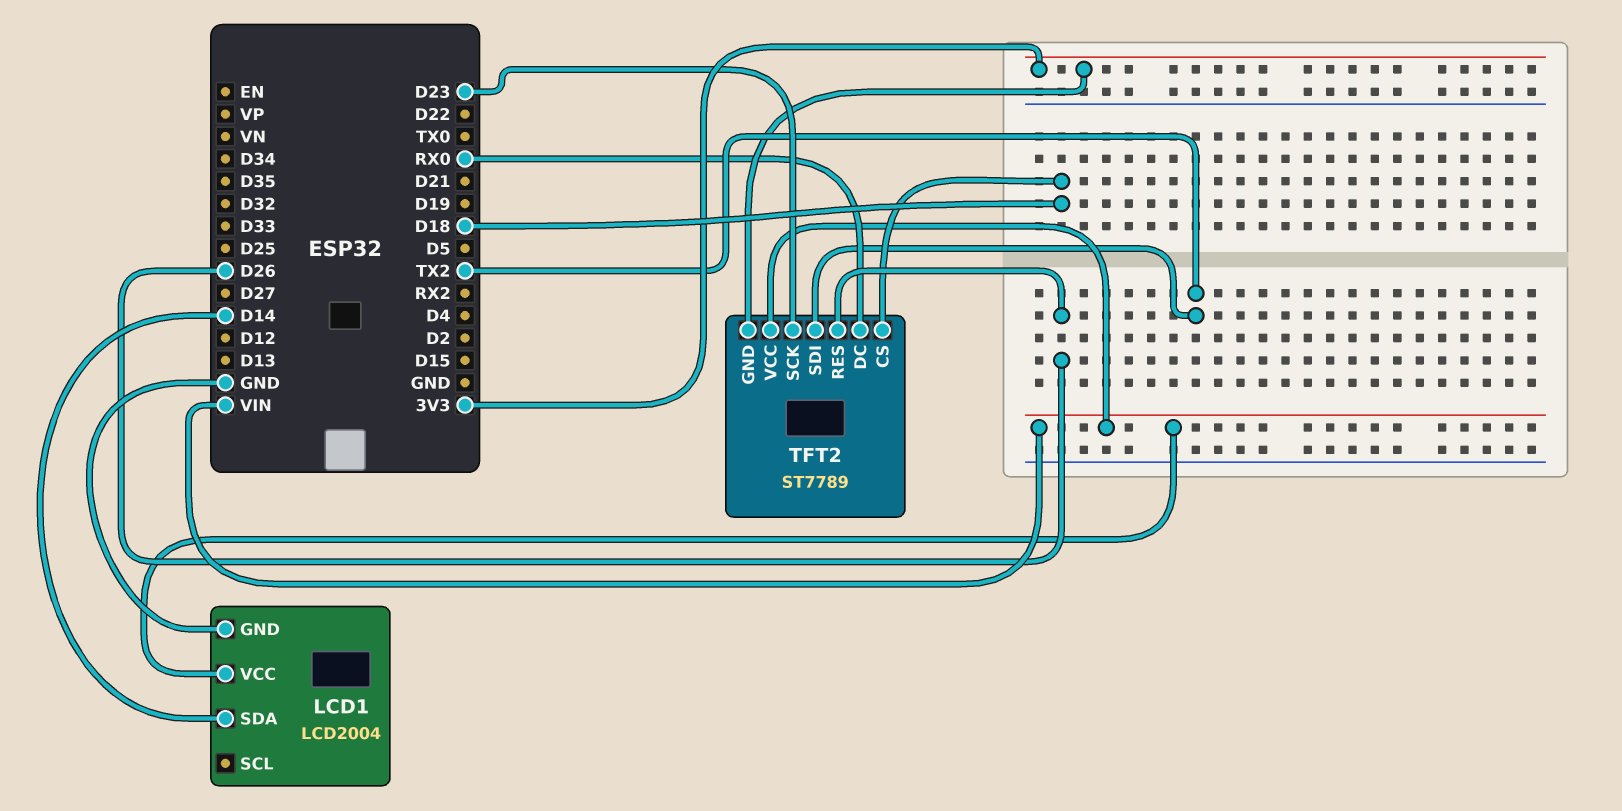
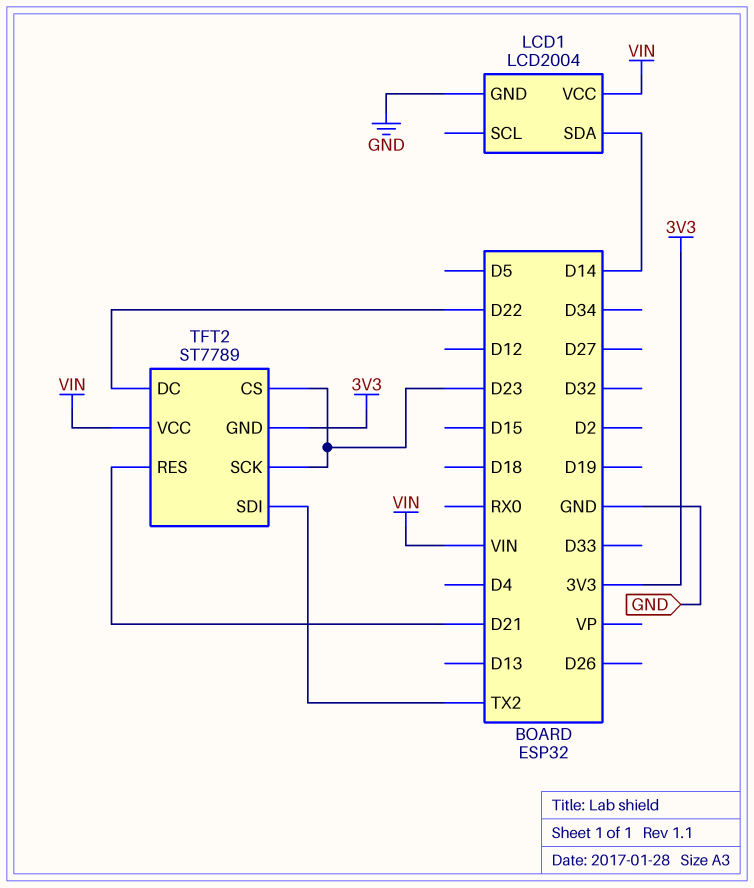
TFT2 pin CS: D18 -> D23
TFT2 pin DC: RX0 -> D22
TFT2 pin RES: D26 -> D21

